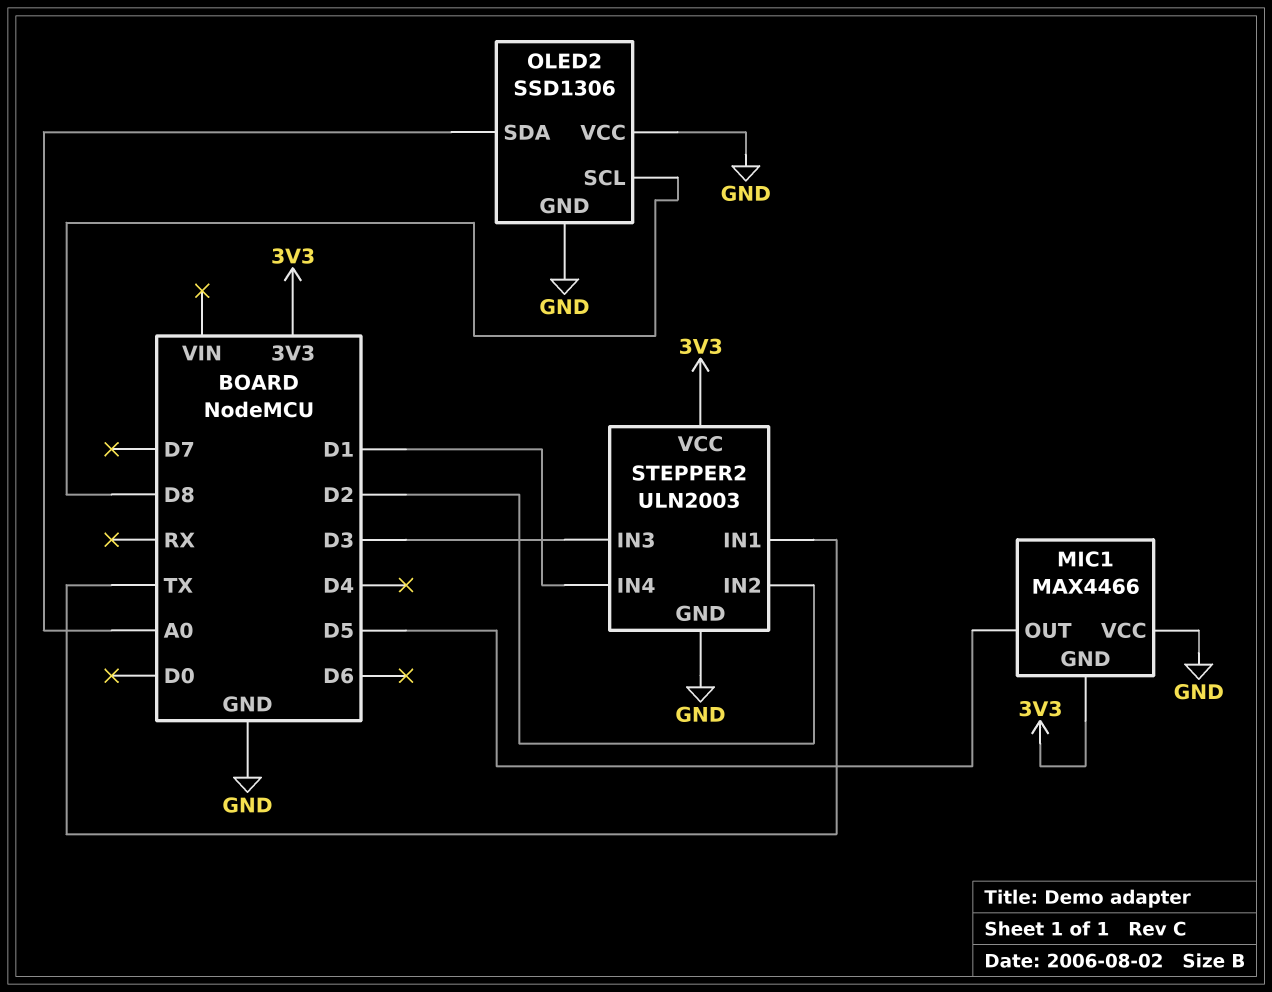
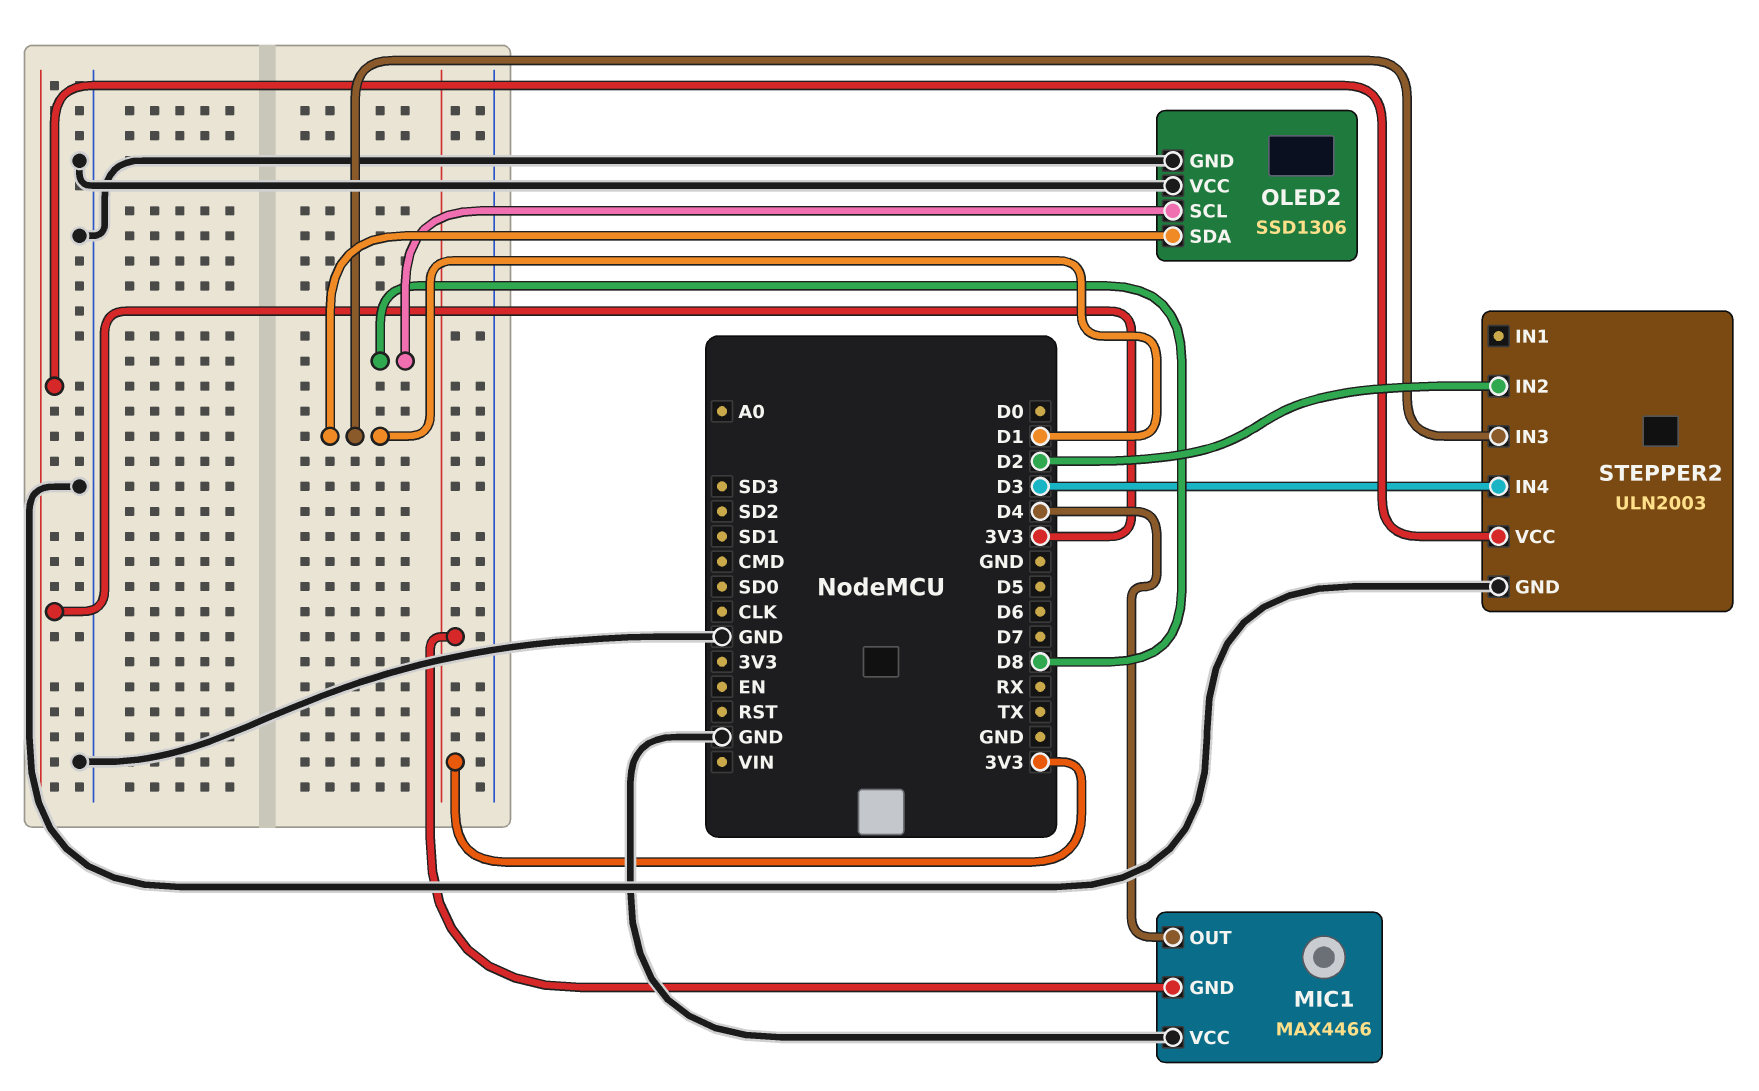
MIC1 pin OUT: D5 -> D4
OLED2 pin SDA: A0 -> D1
STEPPER2 pin IN1: TX -> none
STEPPER2 pin IN3: D3 -> D1
STEPPER2 pin IN4: D1 -> D3

